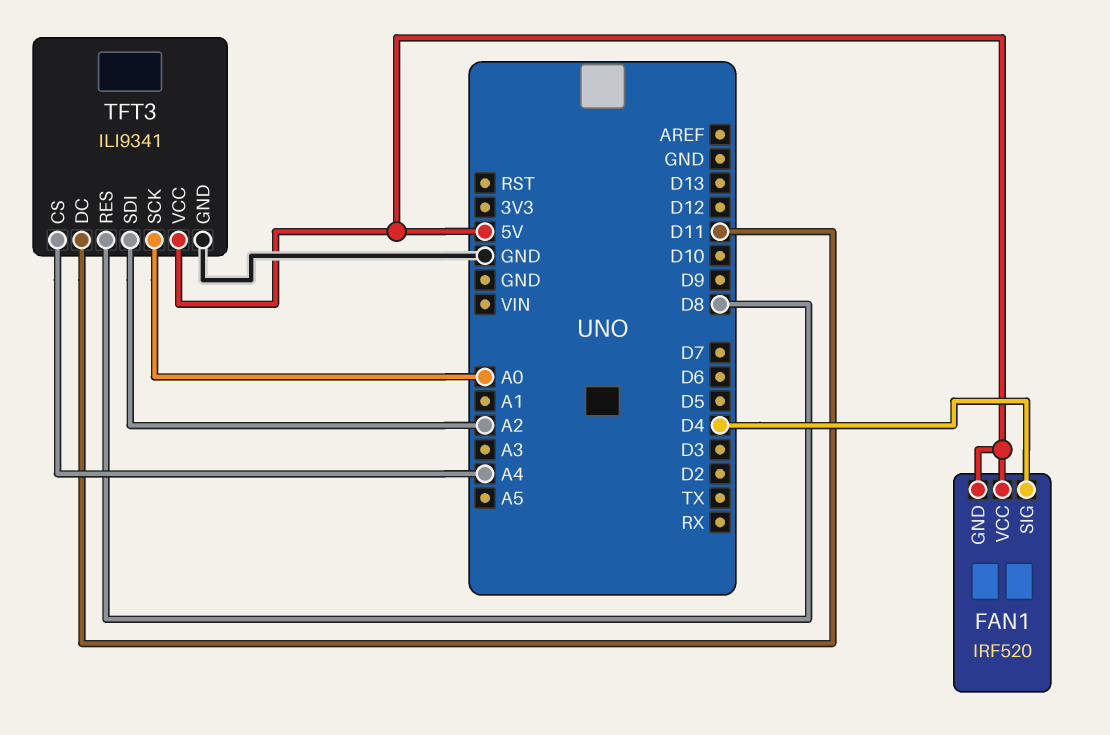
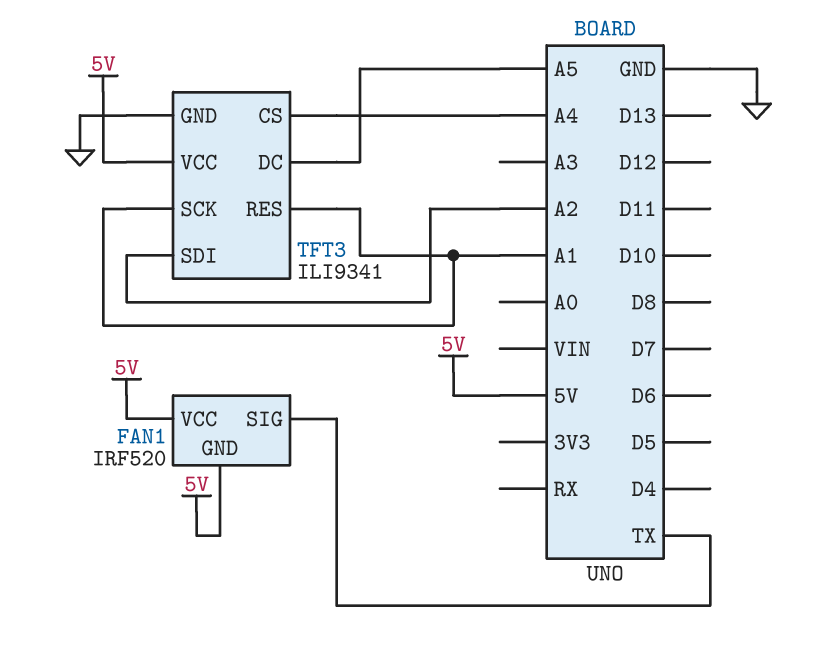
FAN1 pin SIG: D4 -> TX
TFT3 pin DC: D11 -> A5
TFT3 pin RES: D8 -> A1
TFT3 pin SCK: A0 -> A1

